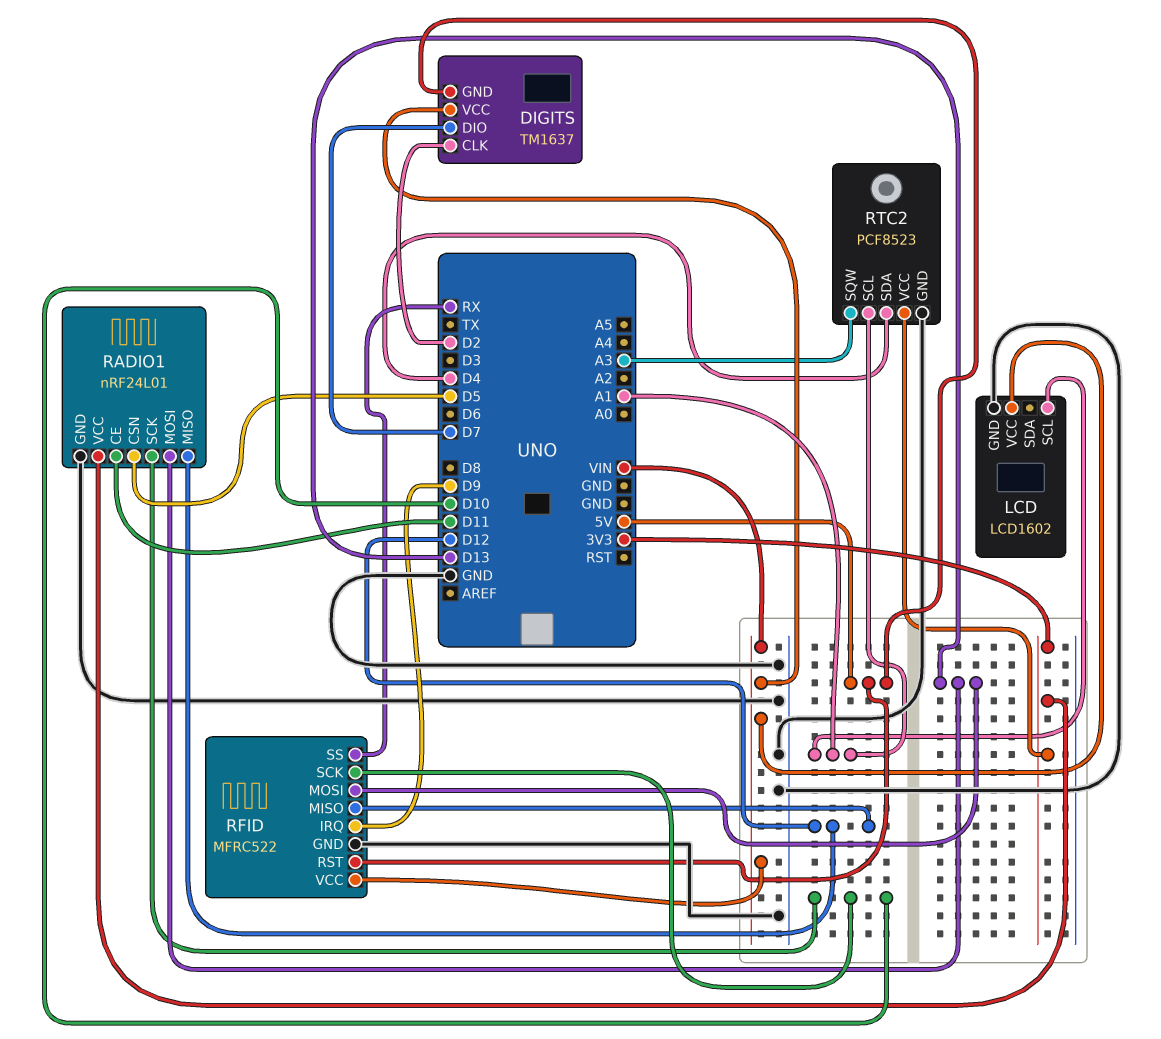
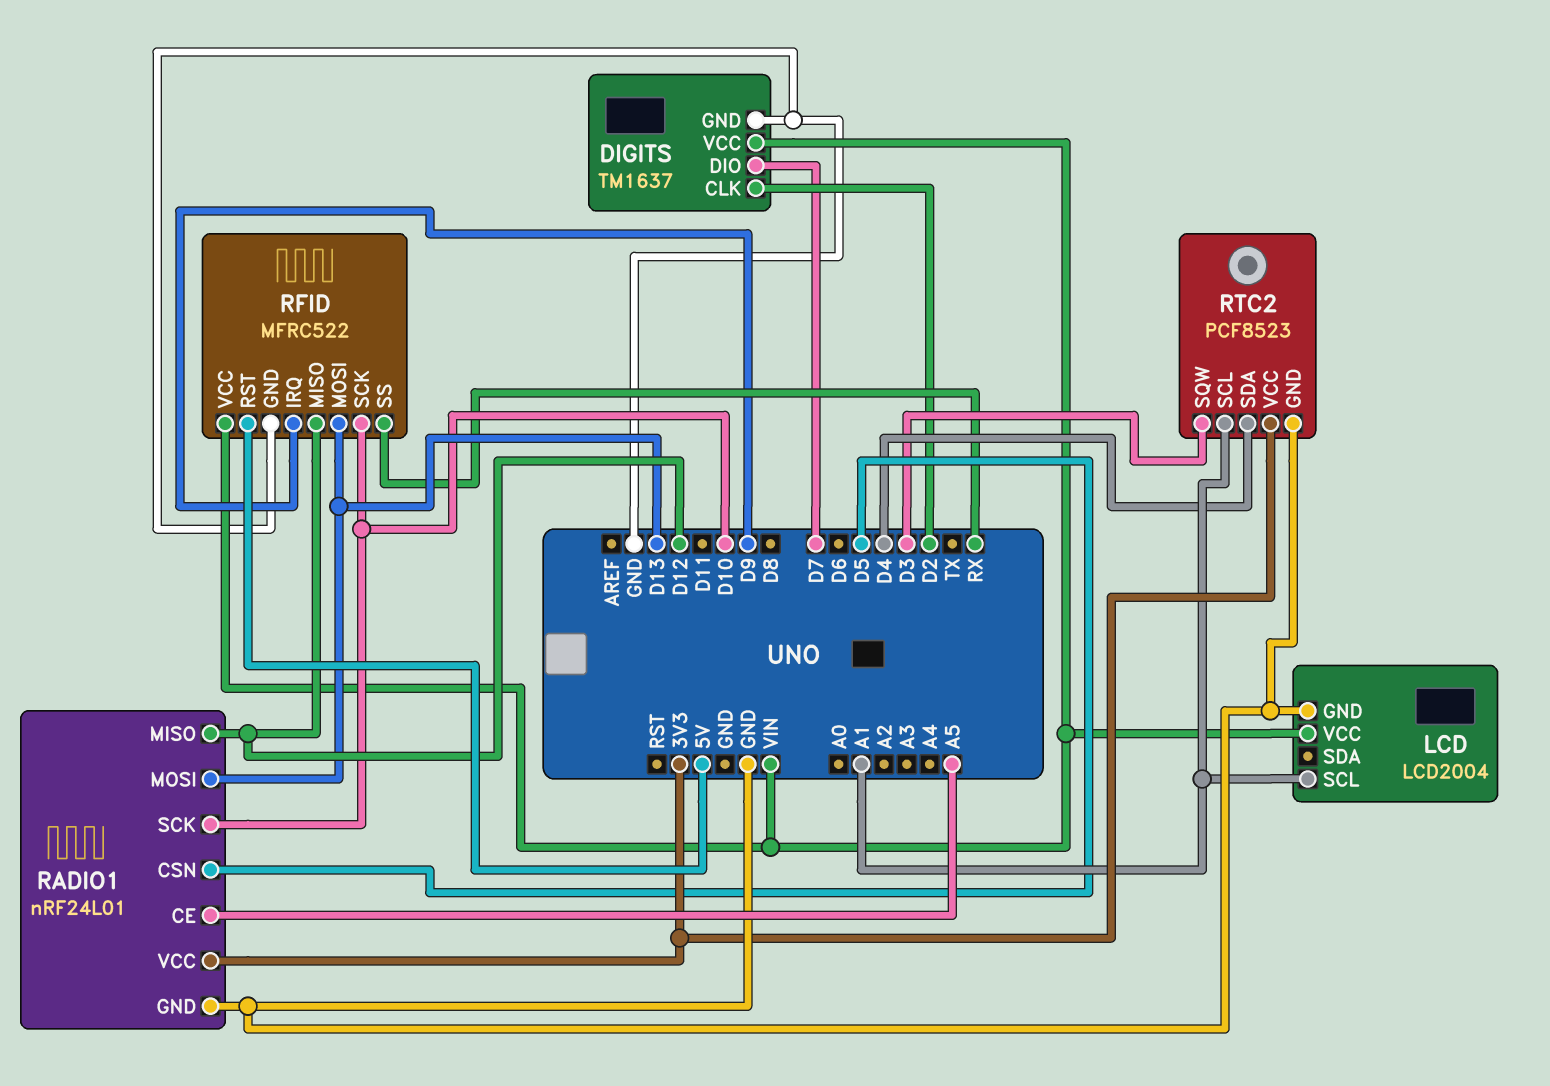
DIGITS pin GND: 5V -> GND
LCD: LCD1602 -> LCD2004
RADIO1 pin CE: D11 -> A5
RTC2 pin SQW: A3 -> D3

